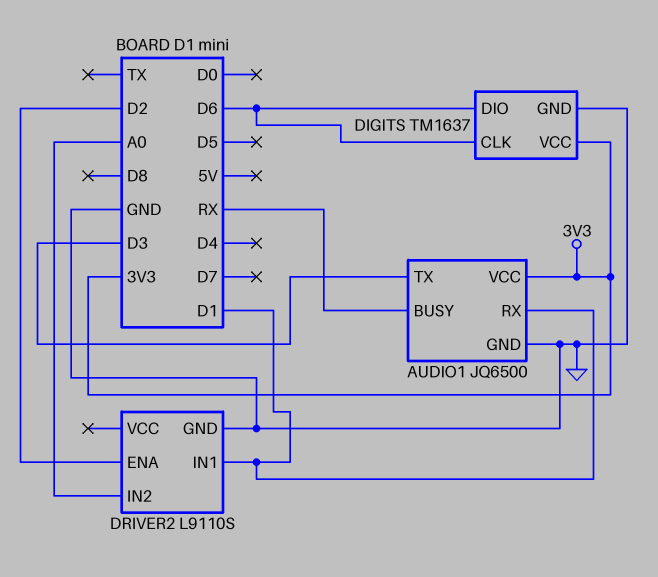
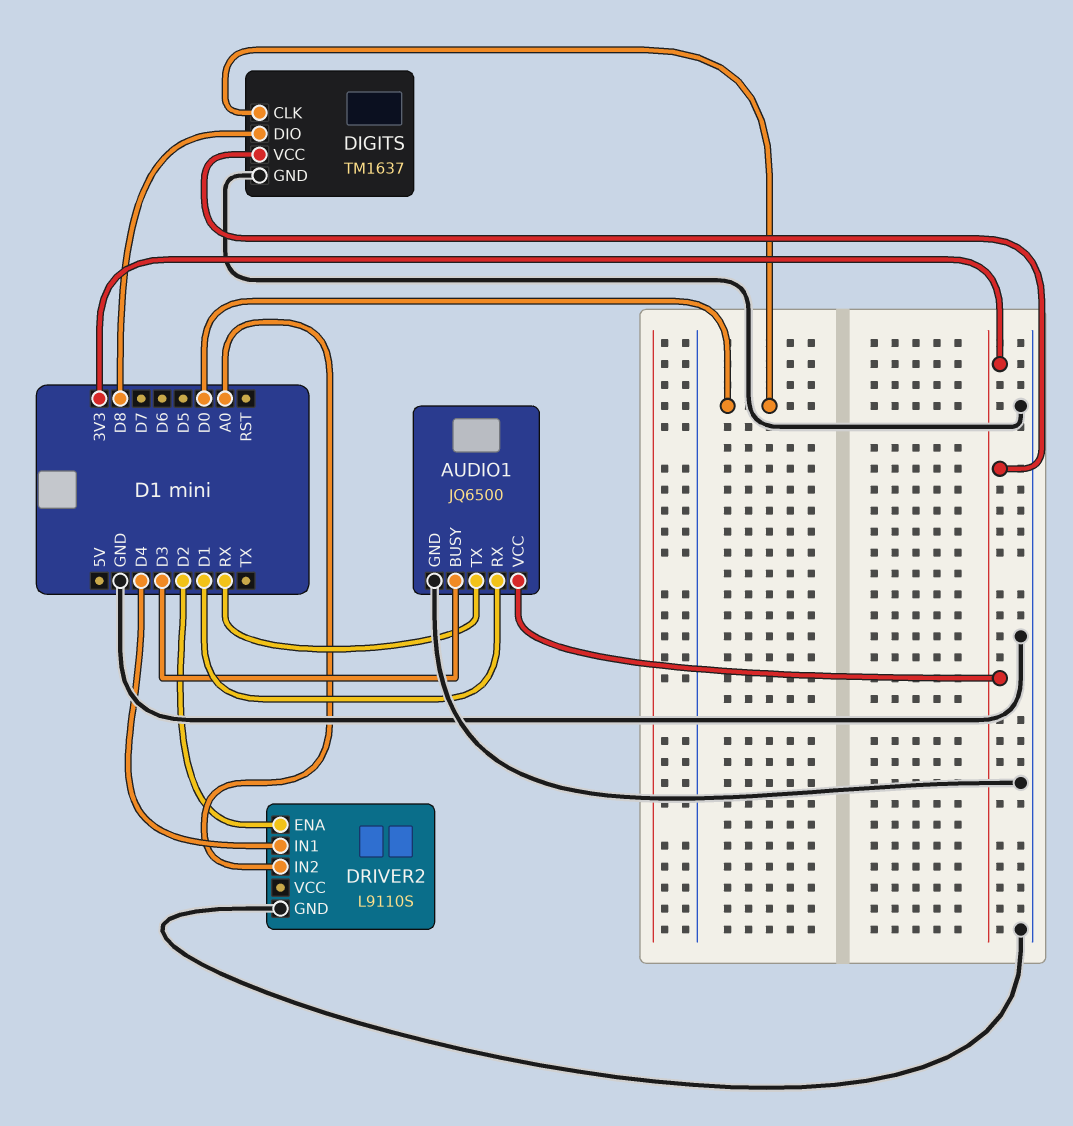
AUDIO1 pin BUSY: RX -> D3
AUDIO1 pin TX: D3 -> RX
DIGITS pin CLK: D6 -> D0
DIGITS pin DIO: D6 -> D8
DRIVER2 pin IN1: D1 -> D4

